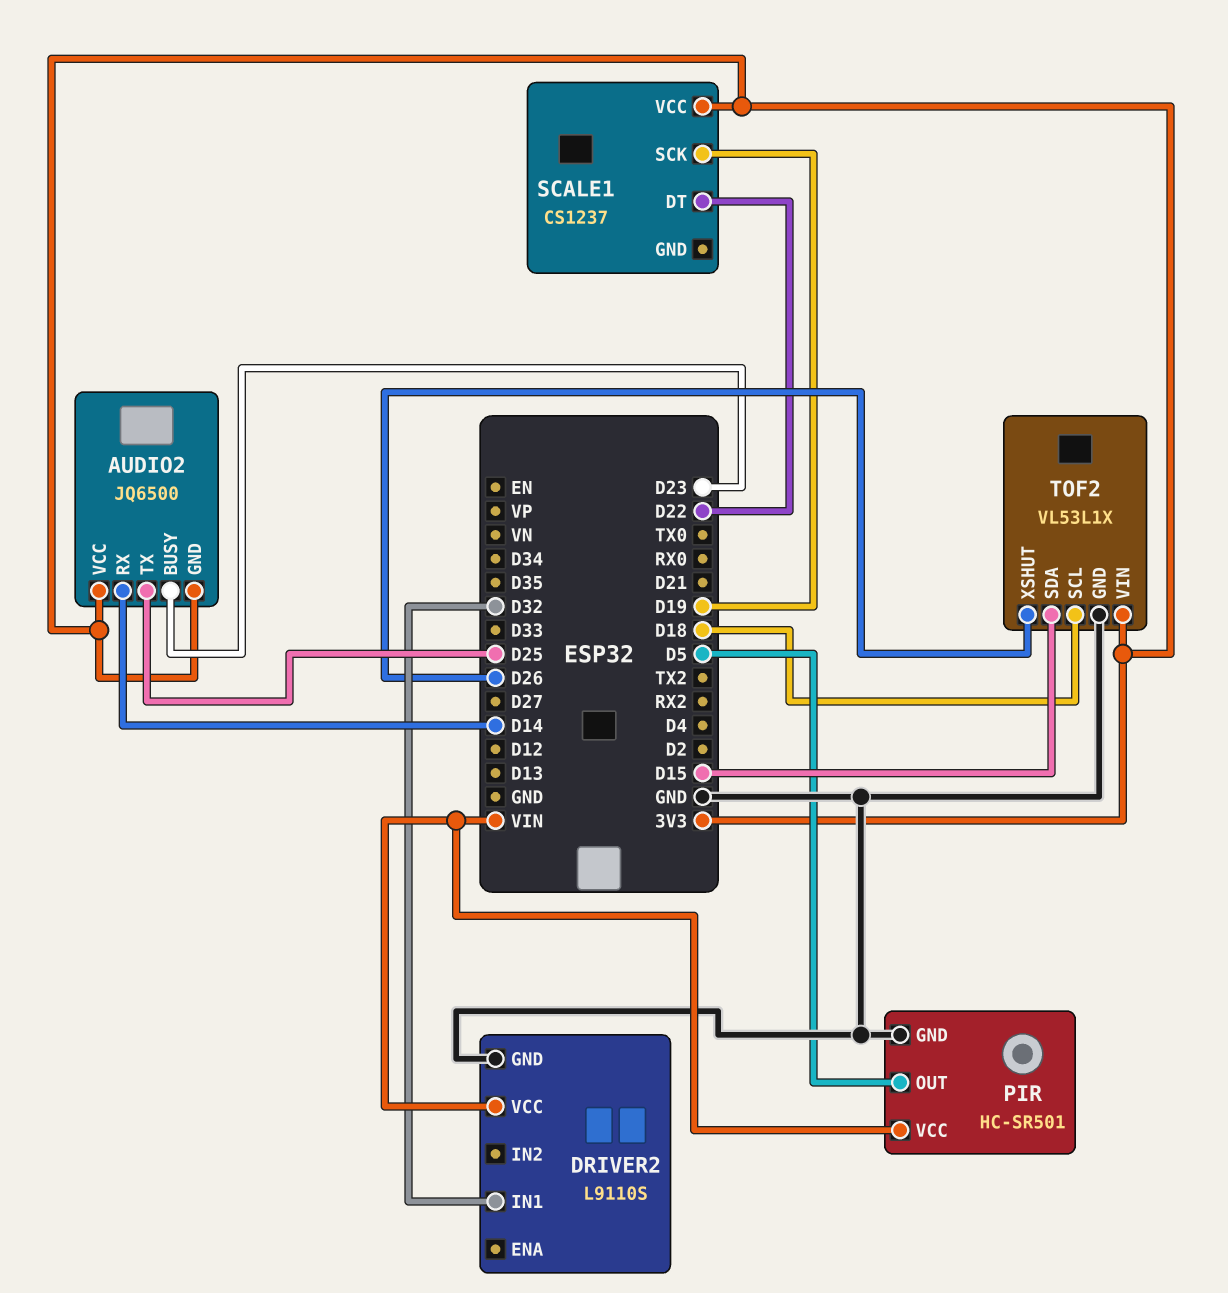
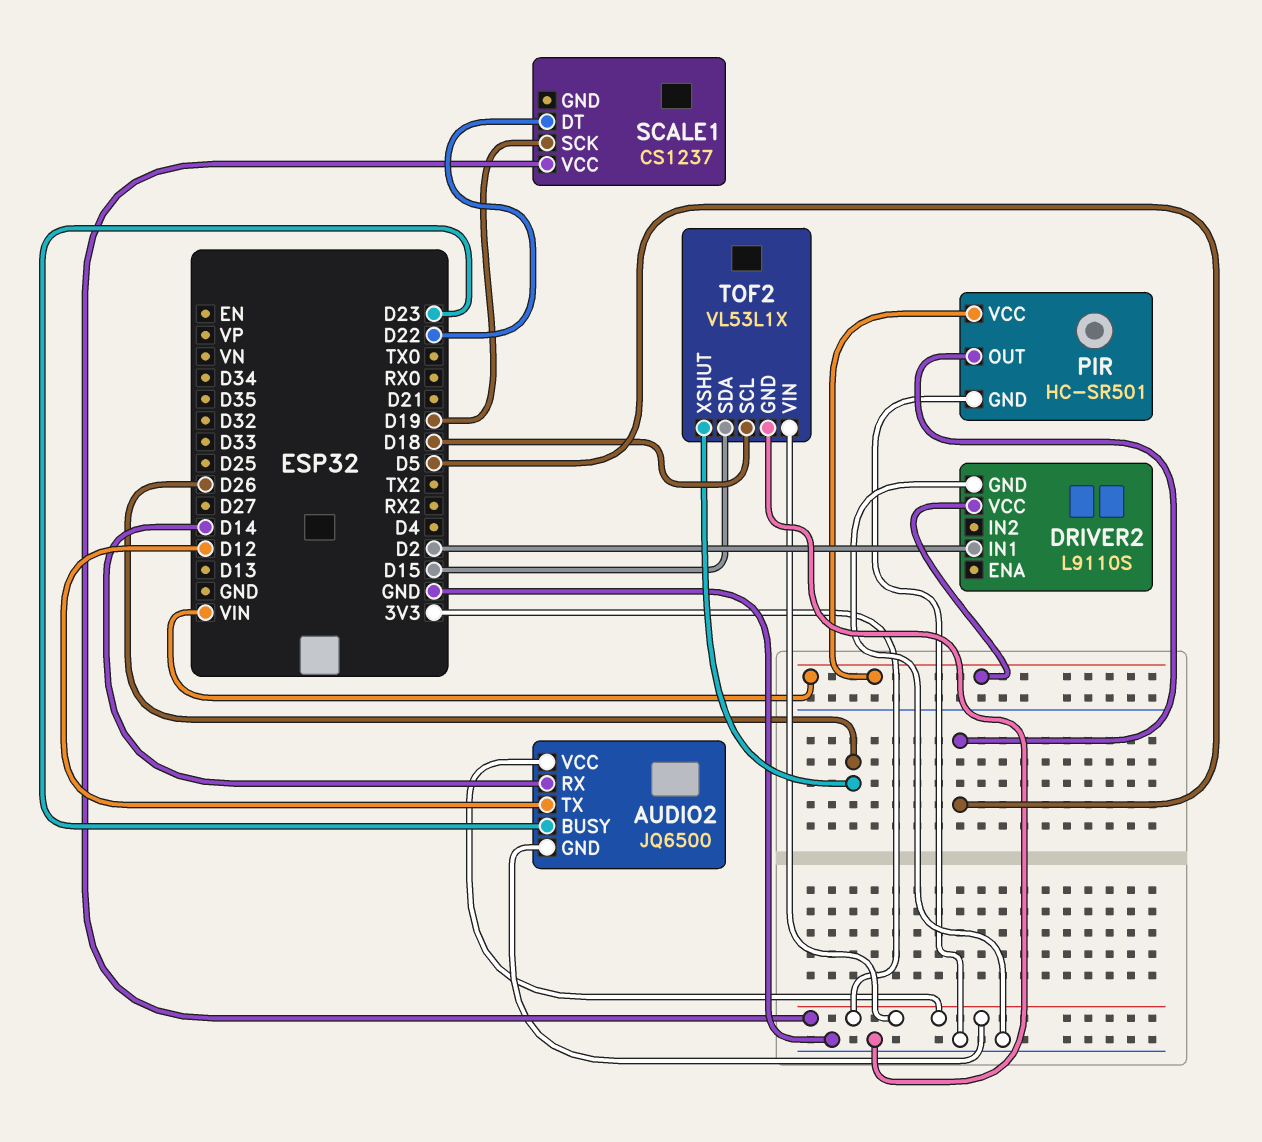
AUDIO2 pin TX: D25 -> D12
DRIVER2 pin IN1: D32 -> D2

